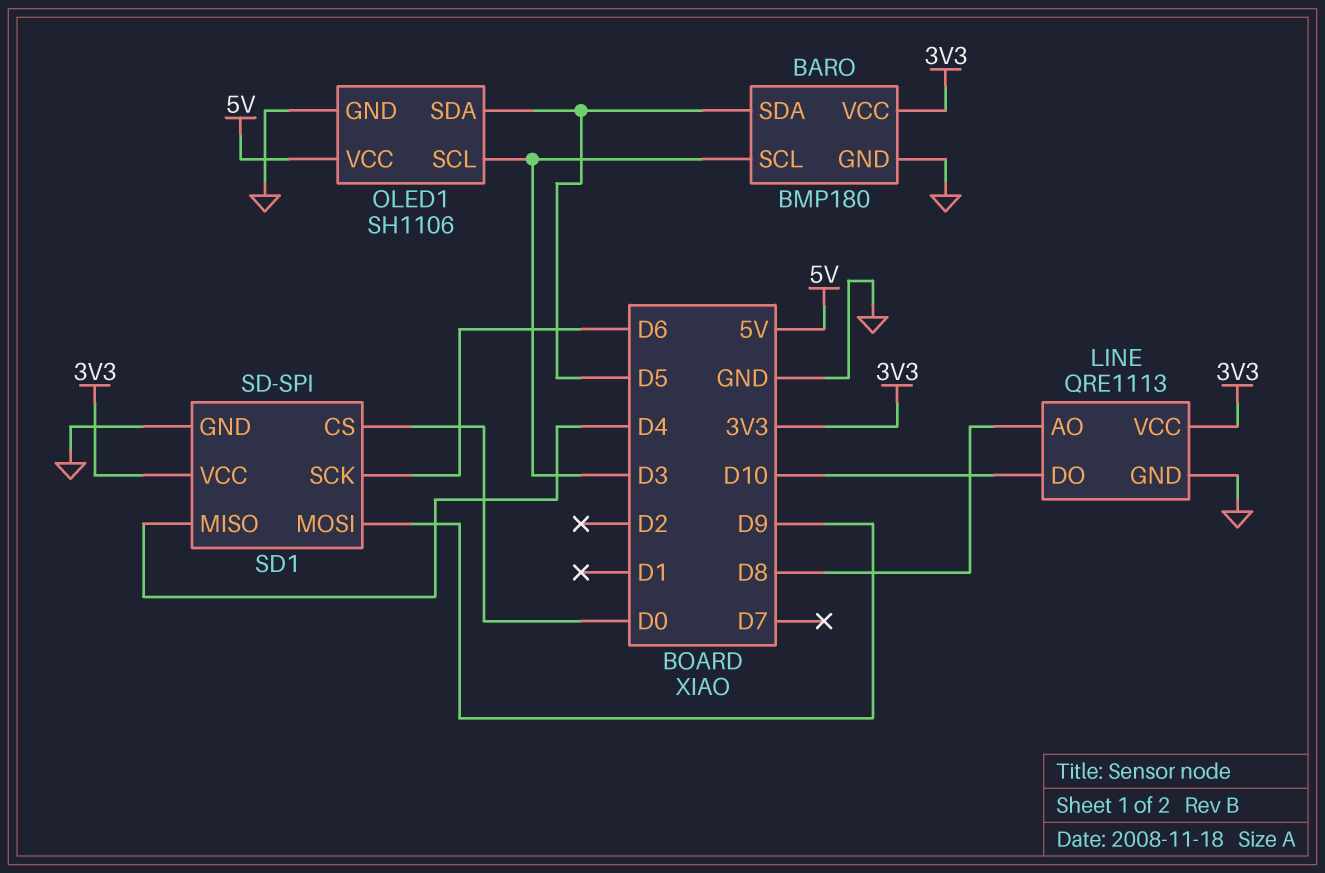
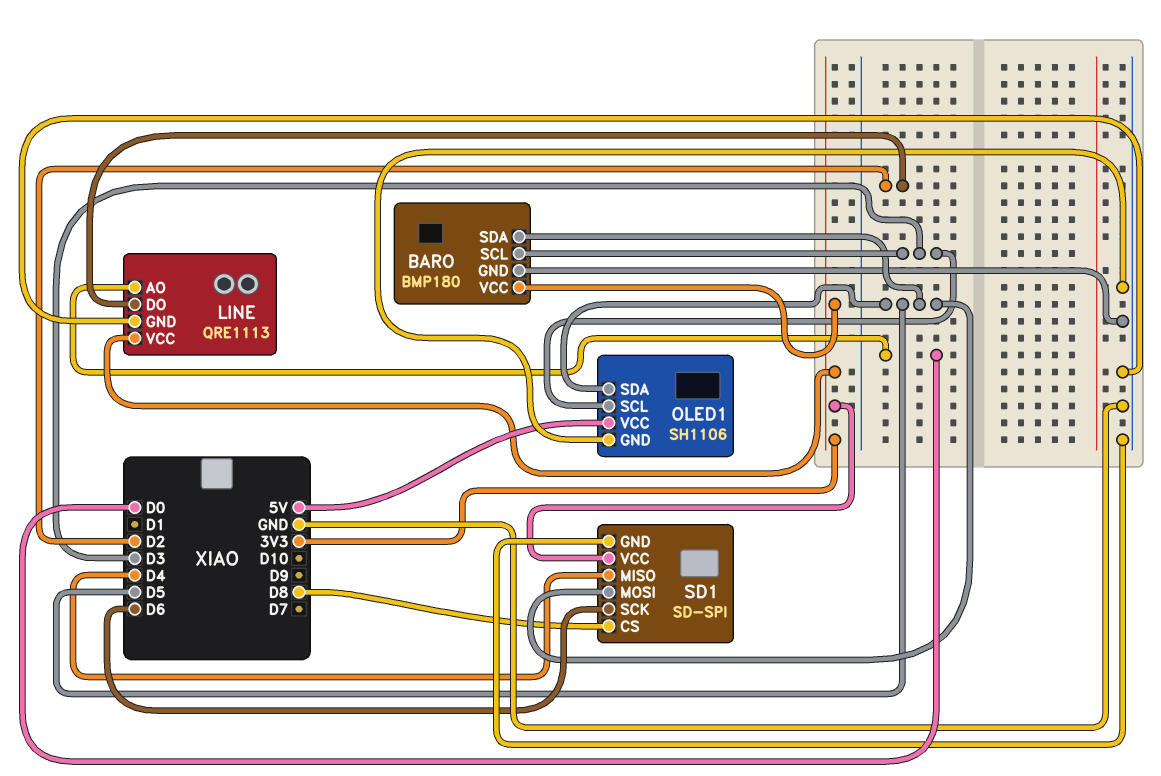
LINE pin AO: D8 -> D0
LINE pin DO: D10 -> D2
SD1 pin CS: D0 -> D8
SD1 pin MOSI: D9 -> D5

